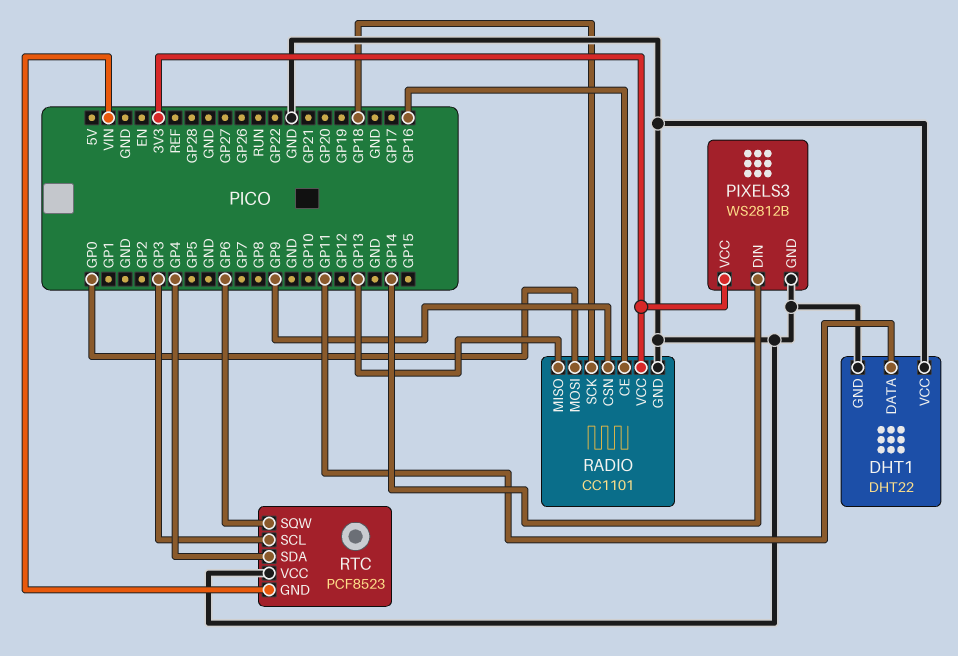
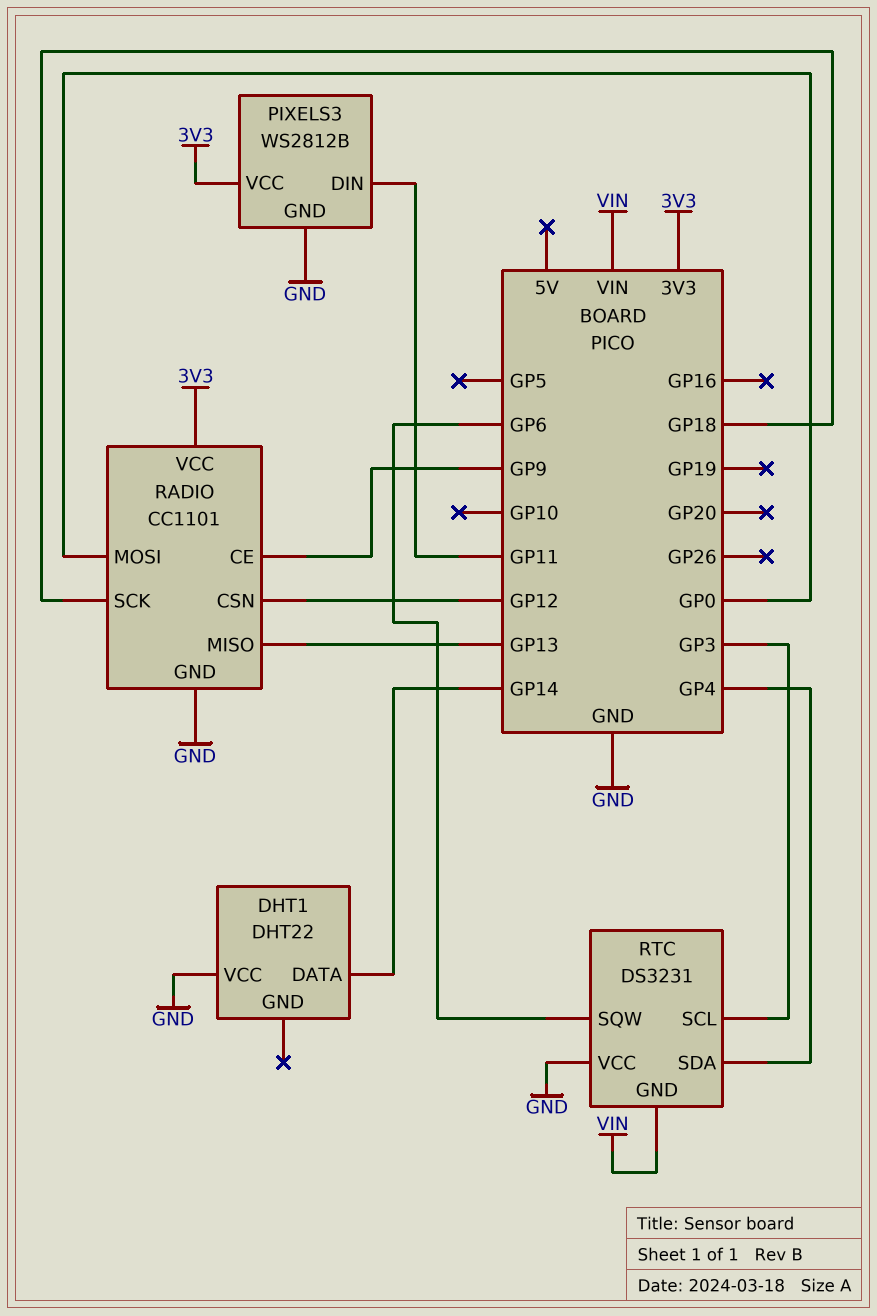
DHT1 pin DATA: GP11 -> GP14
DHT1 pin GND: GND -> none
PIXELS3 pin DIN: GP14 -> GP11
RADIO pin CE: GP16 -> GP9
RADIO pin CSN: GP9 -> GP12
RTC: PCF8523 -> DS3231

